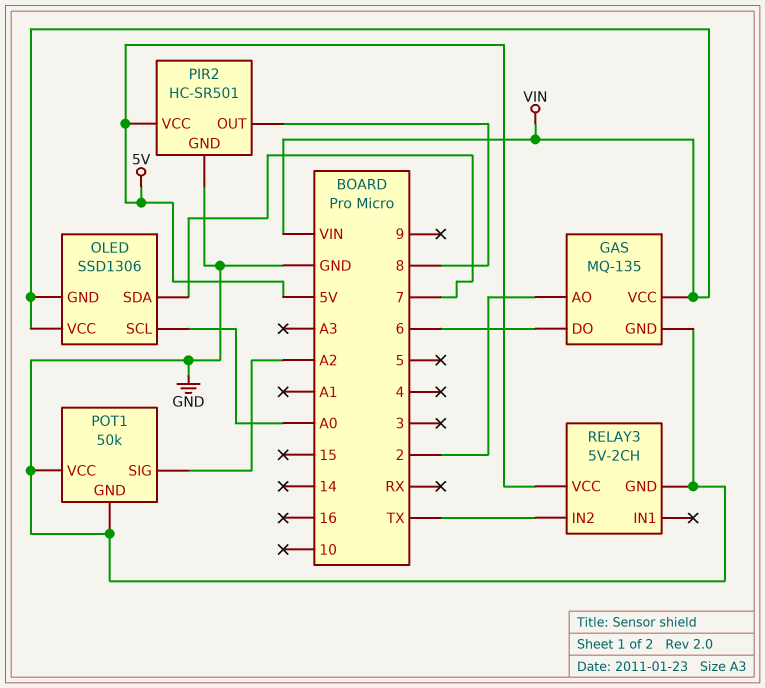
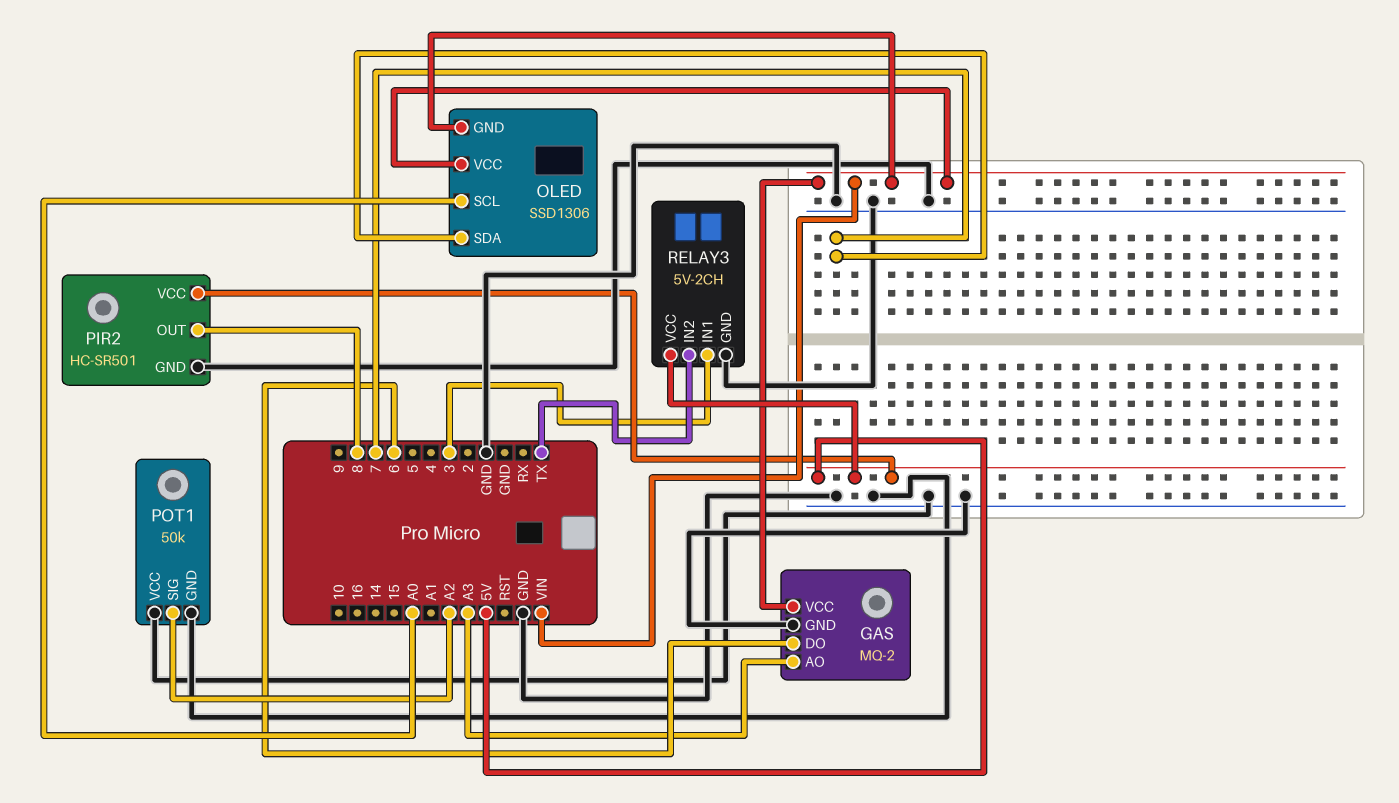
GAS: MQ-135 -> MQ-2
GAS pin AO: 2 -> A3
RELAY3 pin IN1: none -> 3

